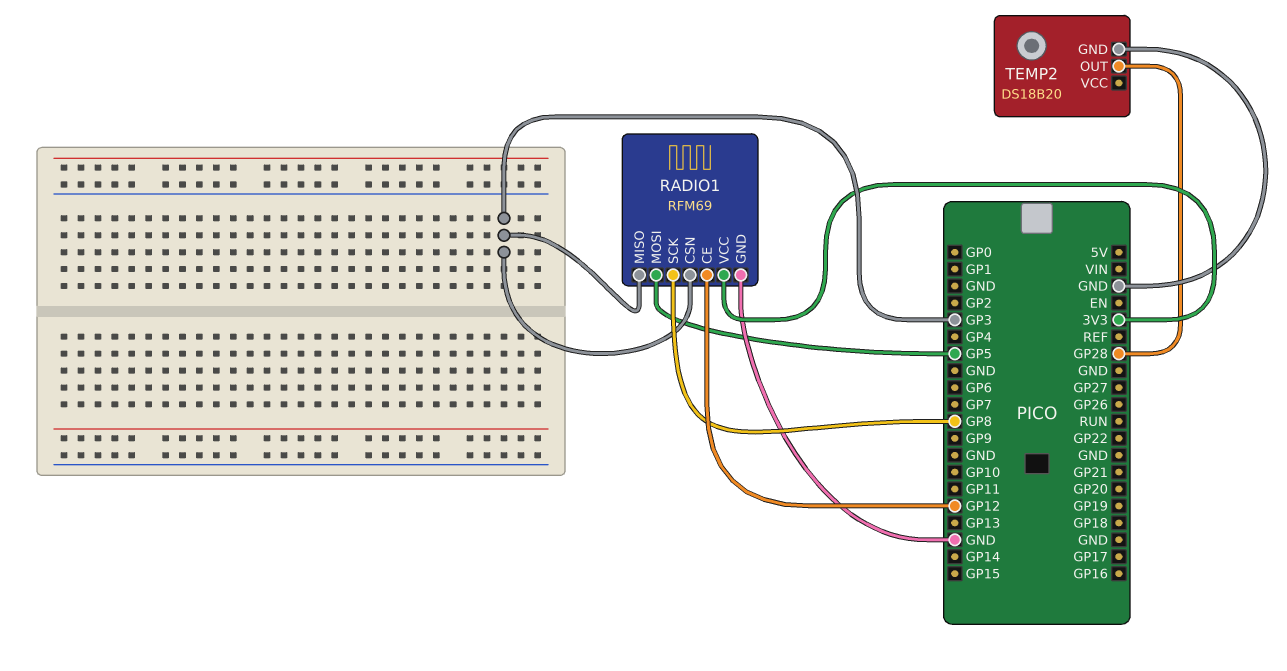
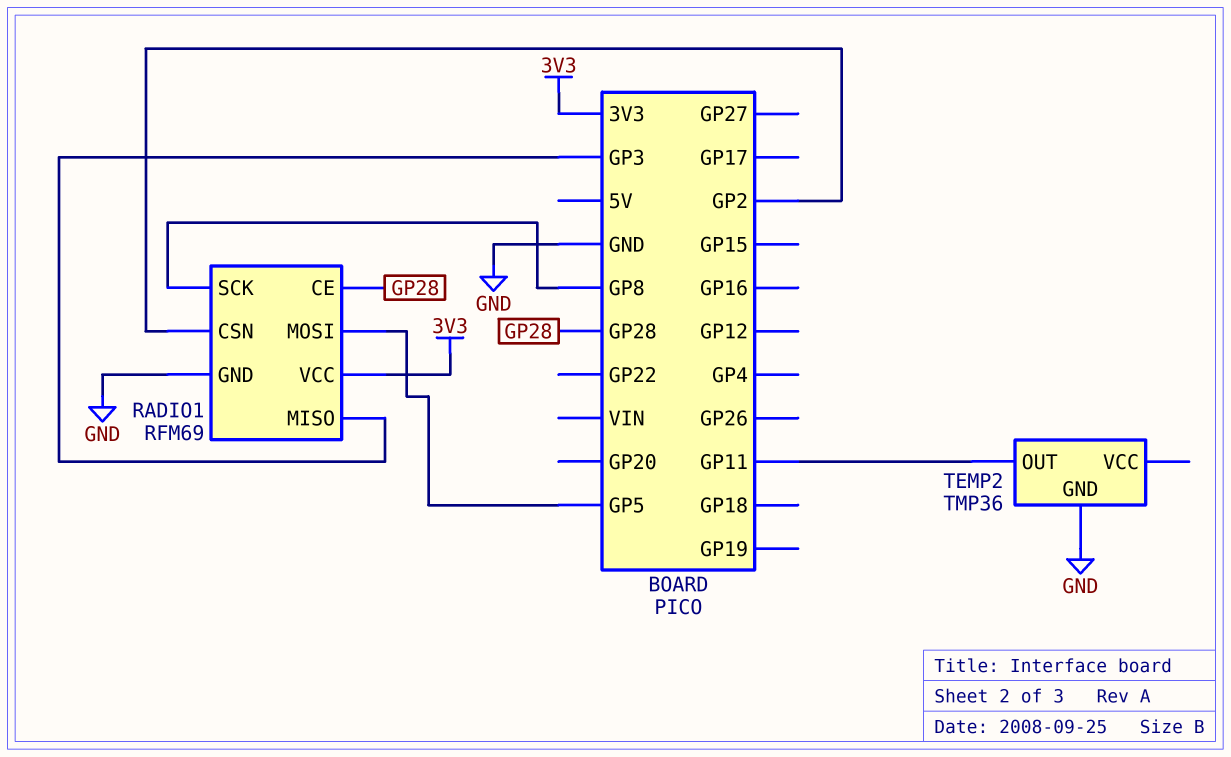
RADIO1 pin CE: GP12 -> GP28
RADIO1 pin CSN: GP3 -> GP2
TEMP2: DS18B20 -> TMP36
TEMP2 pin OUT: GP28 -> GP11

